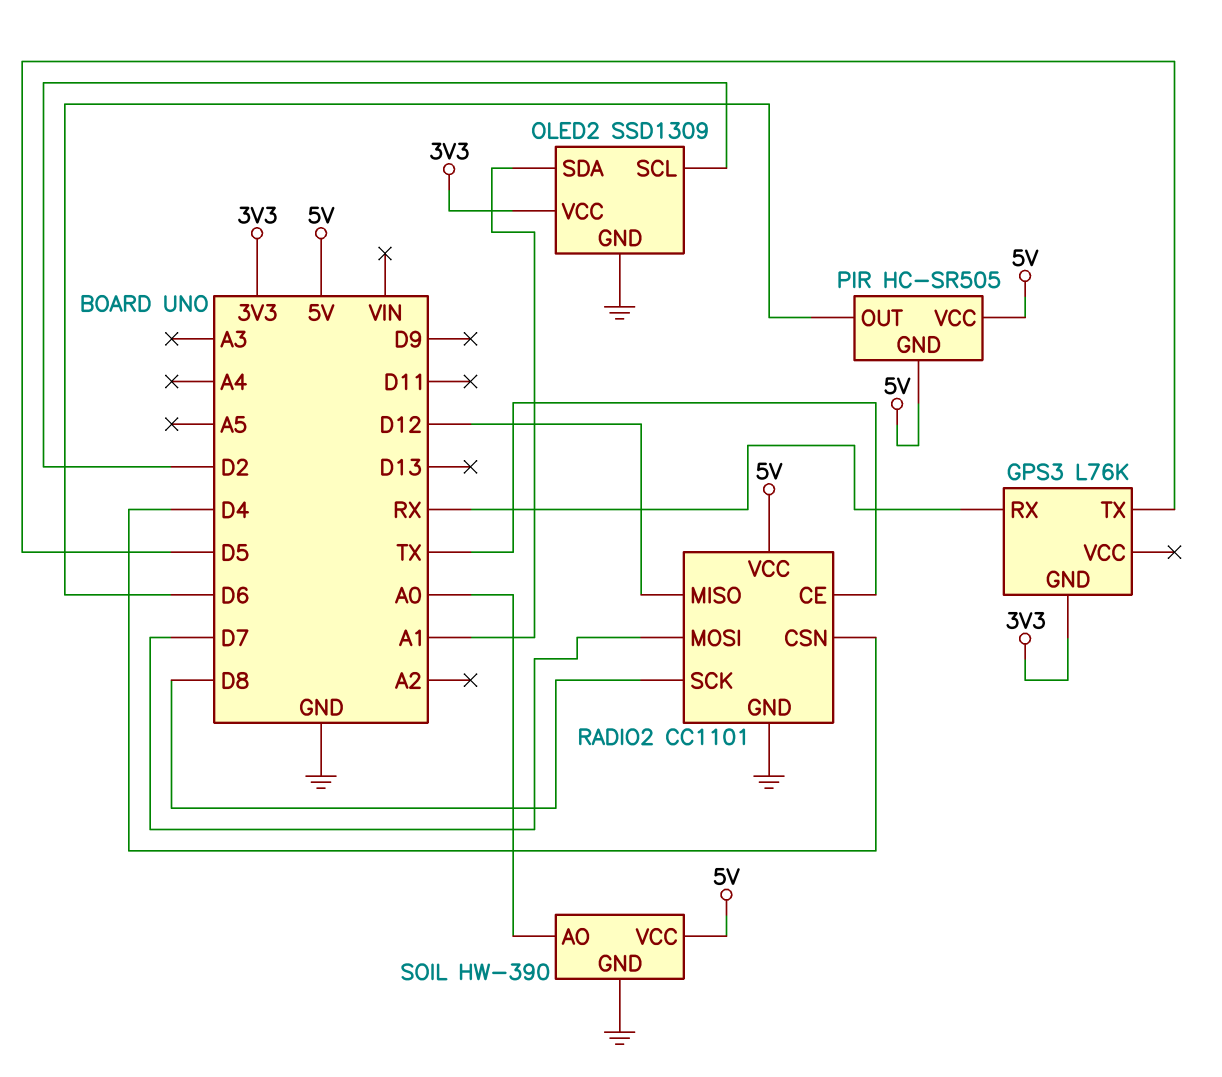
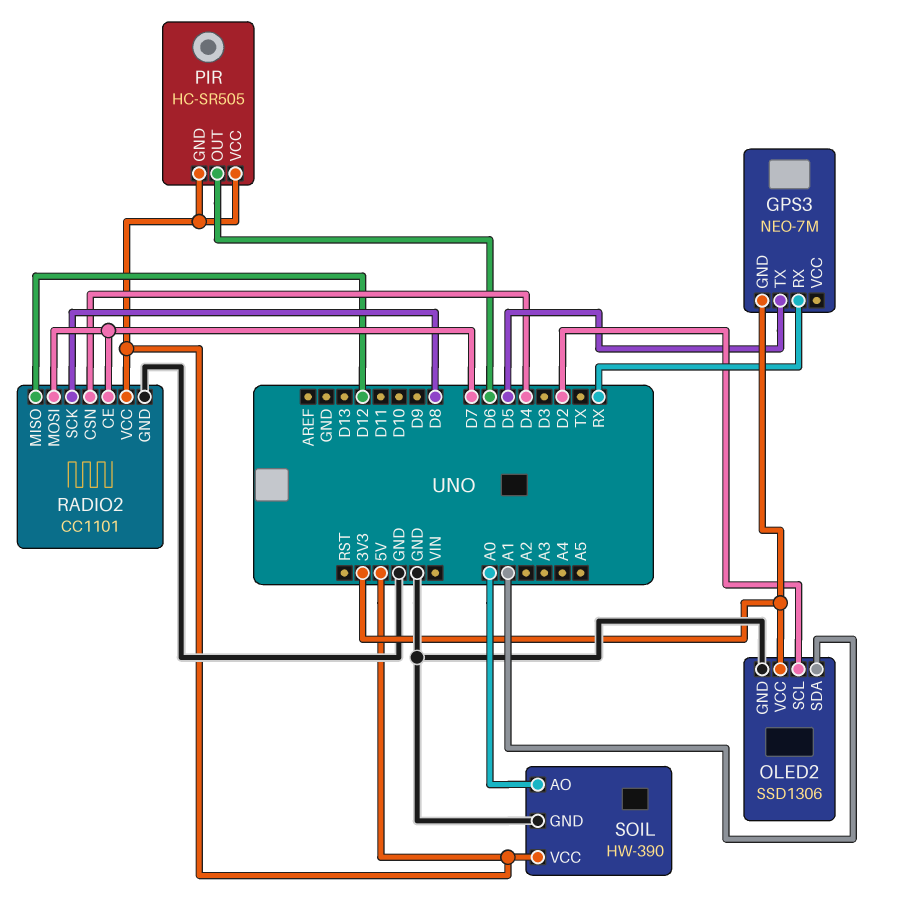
GPS3: L76K -> NEO-7M
OLED2: SSD1309 -> SSD1306
RADIO2 pin CE: TX -> D7

